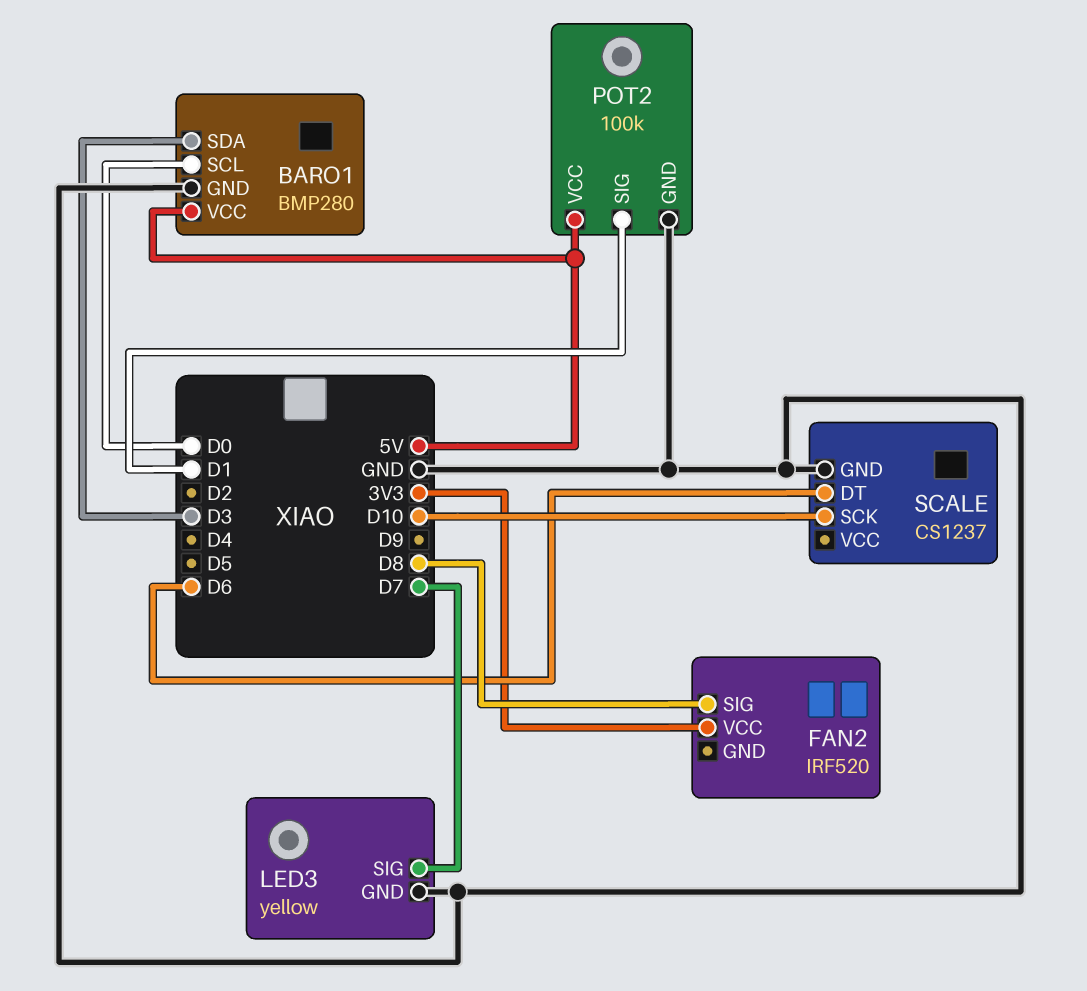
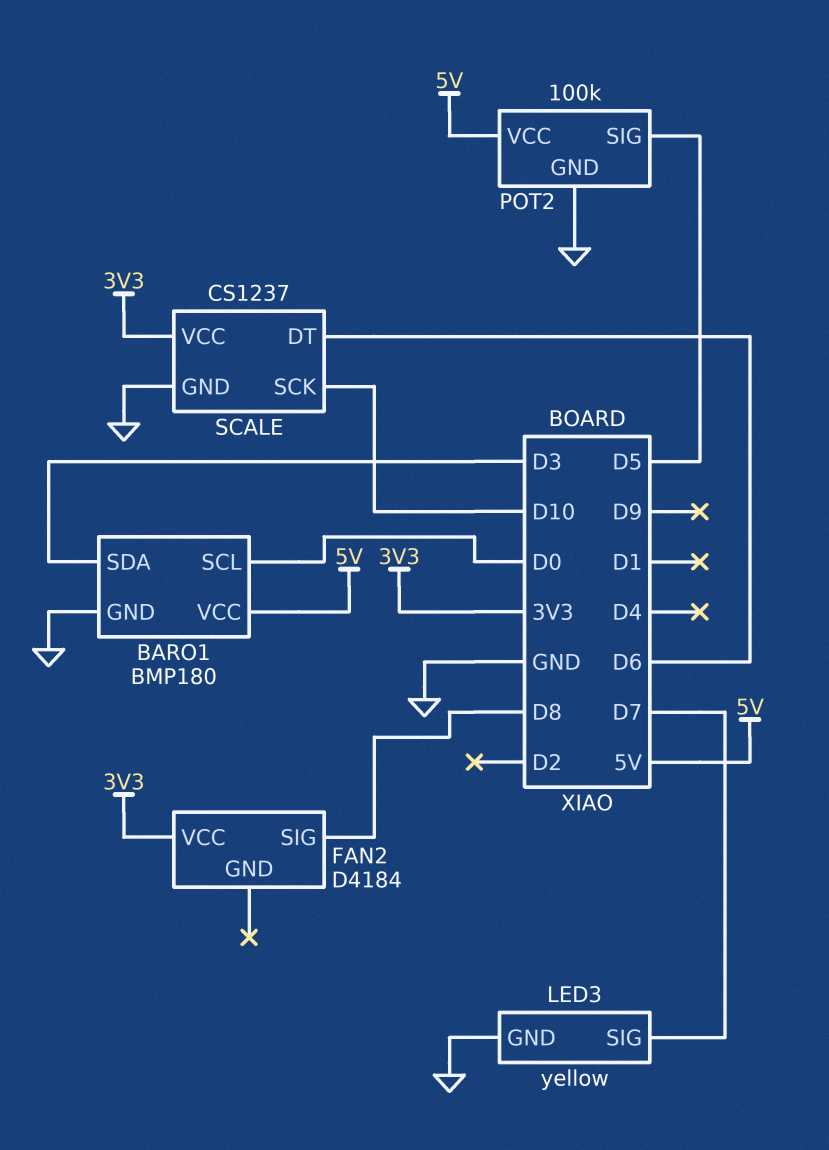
BARO1: BMP280 -> BMP180
FAN2: IRF520 -> D4184
POT2 pin SIG: D1 -> D5
SCALE pin VCC: none -> 3V3

